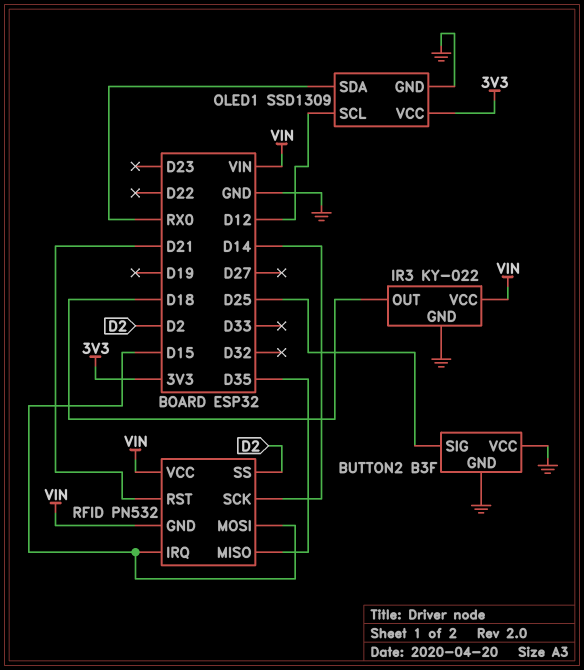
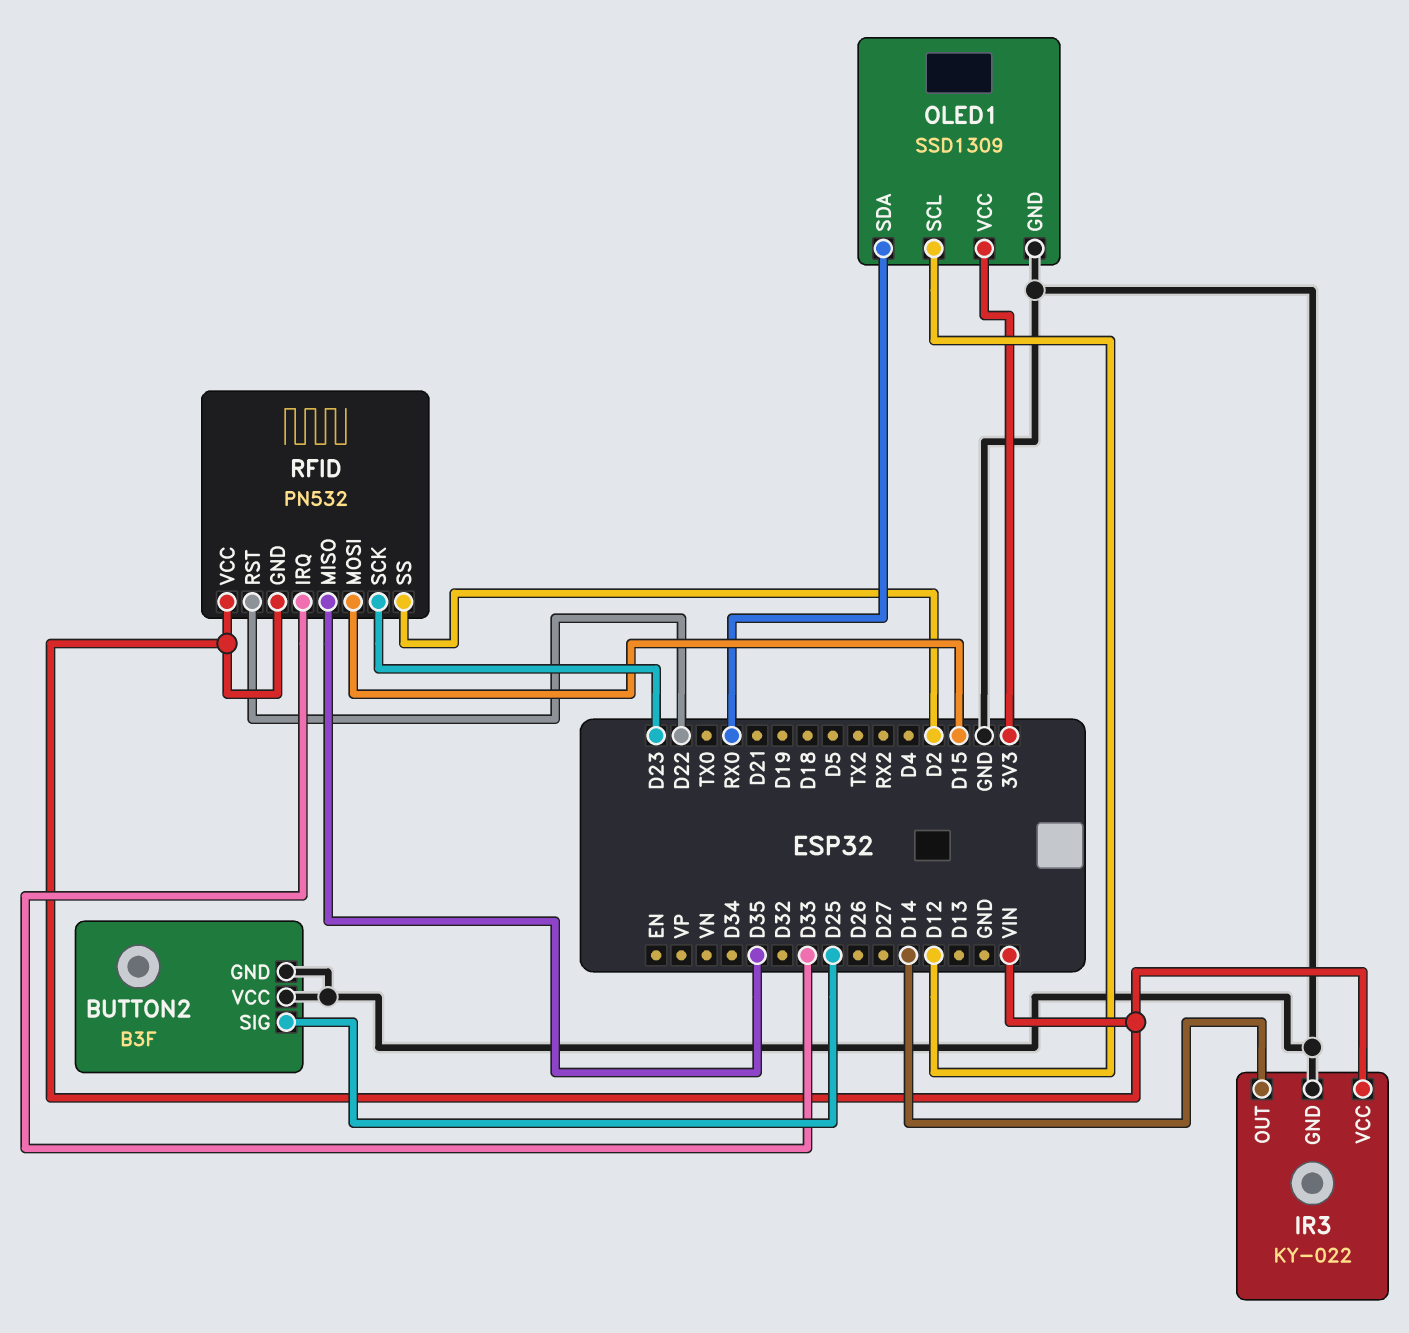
IR3 pin OUT: D18 -> D14
RFID pin IRQ: D15 -> D33
RFID pin RST: D21 -> D22
RFID pin SCK: D14 -> D23

